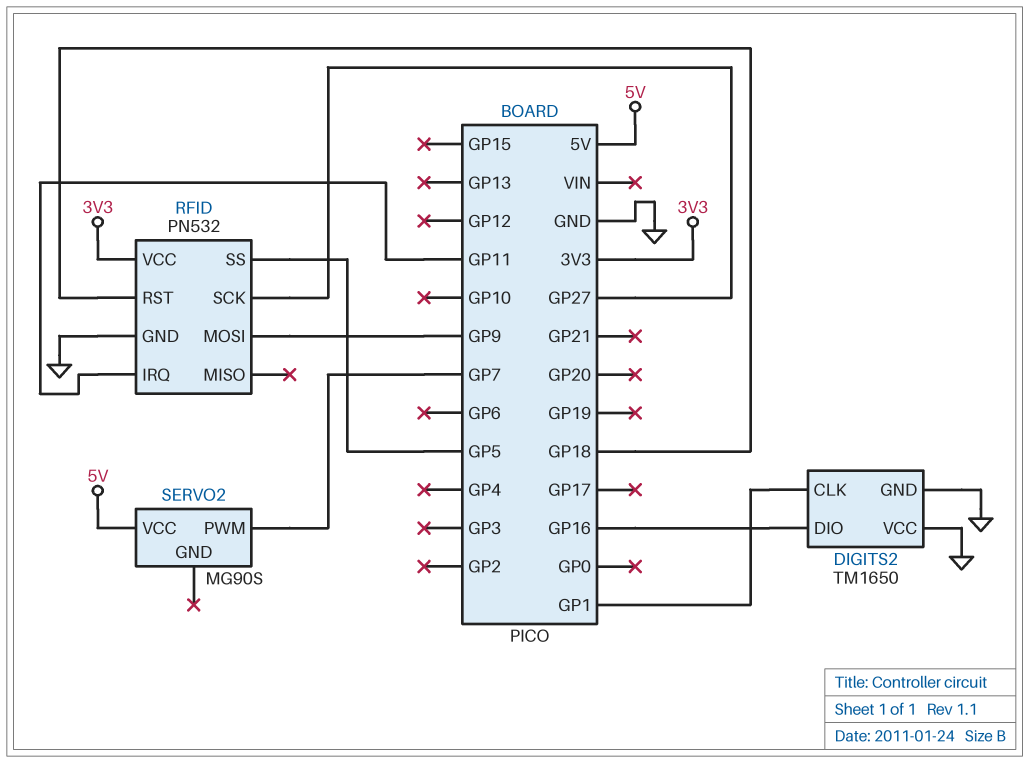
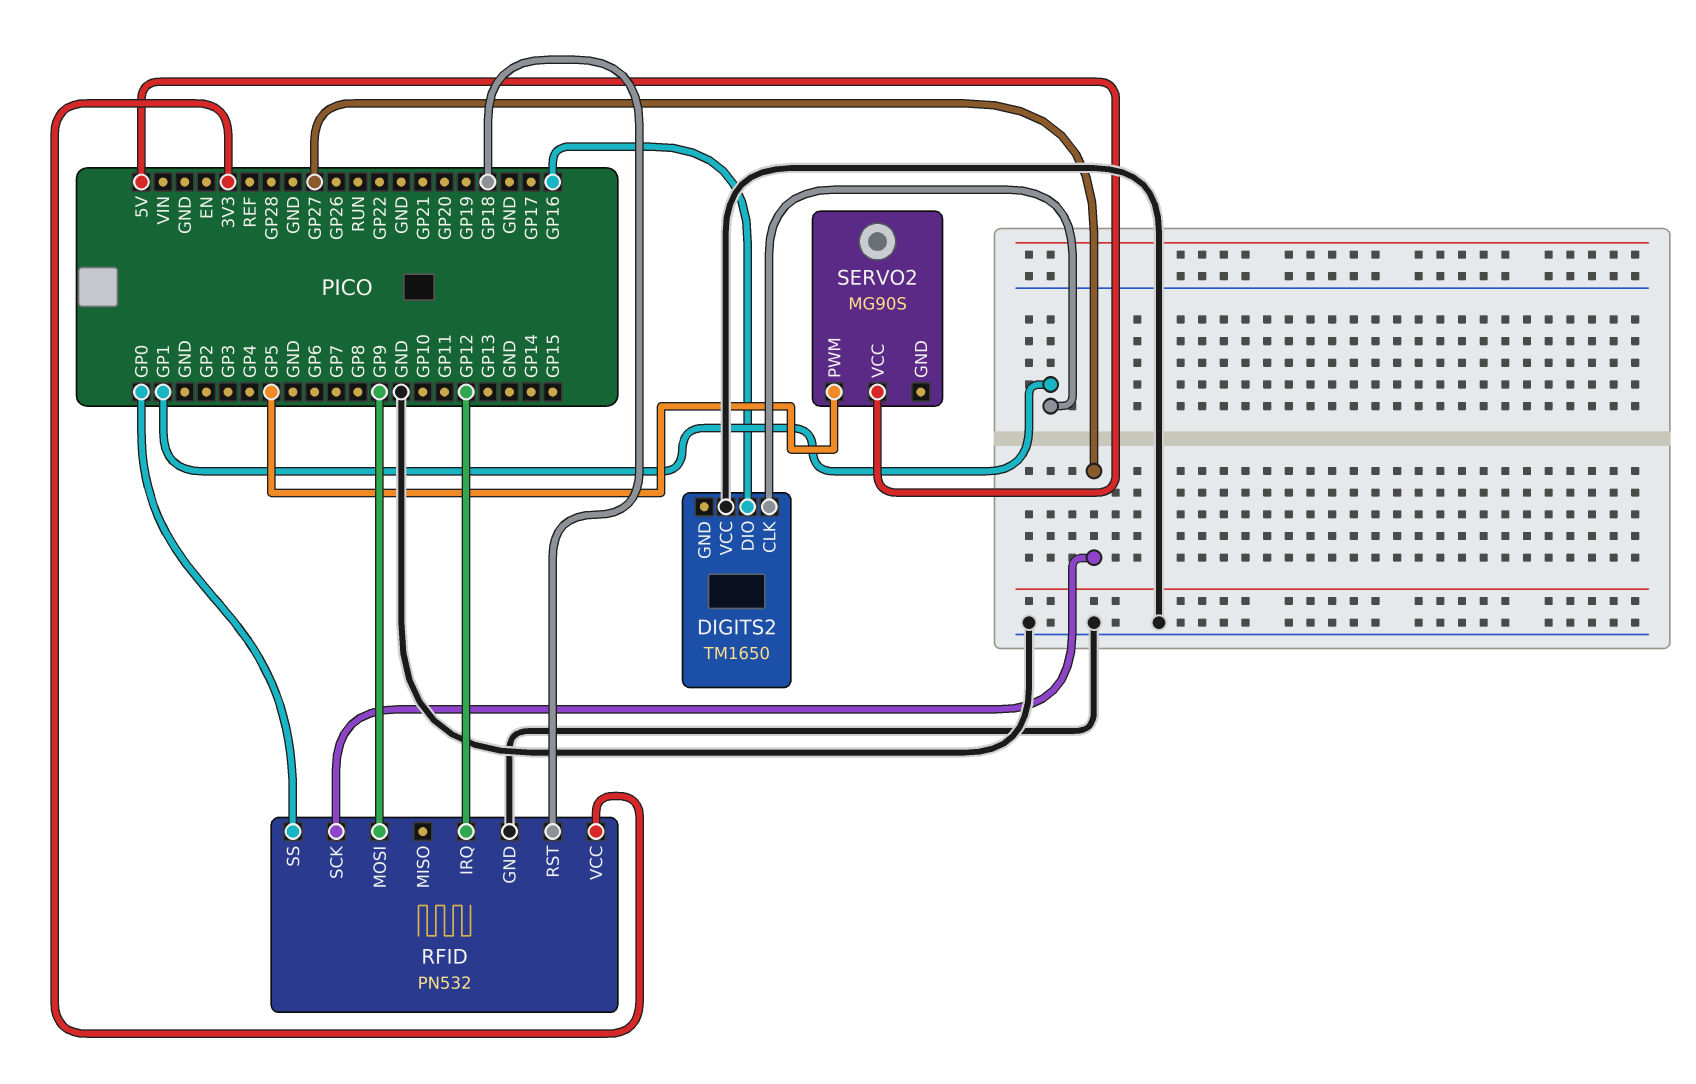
DIGITS2 pin GND: GND -> none
RFID pin IRQ: GP11 -> GP12
RFID pin SS: GP5 -> GP0
SERVO2 pin PWM: GP7 -> GP5

